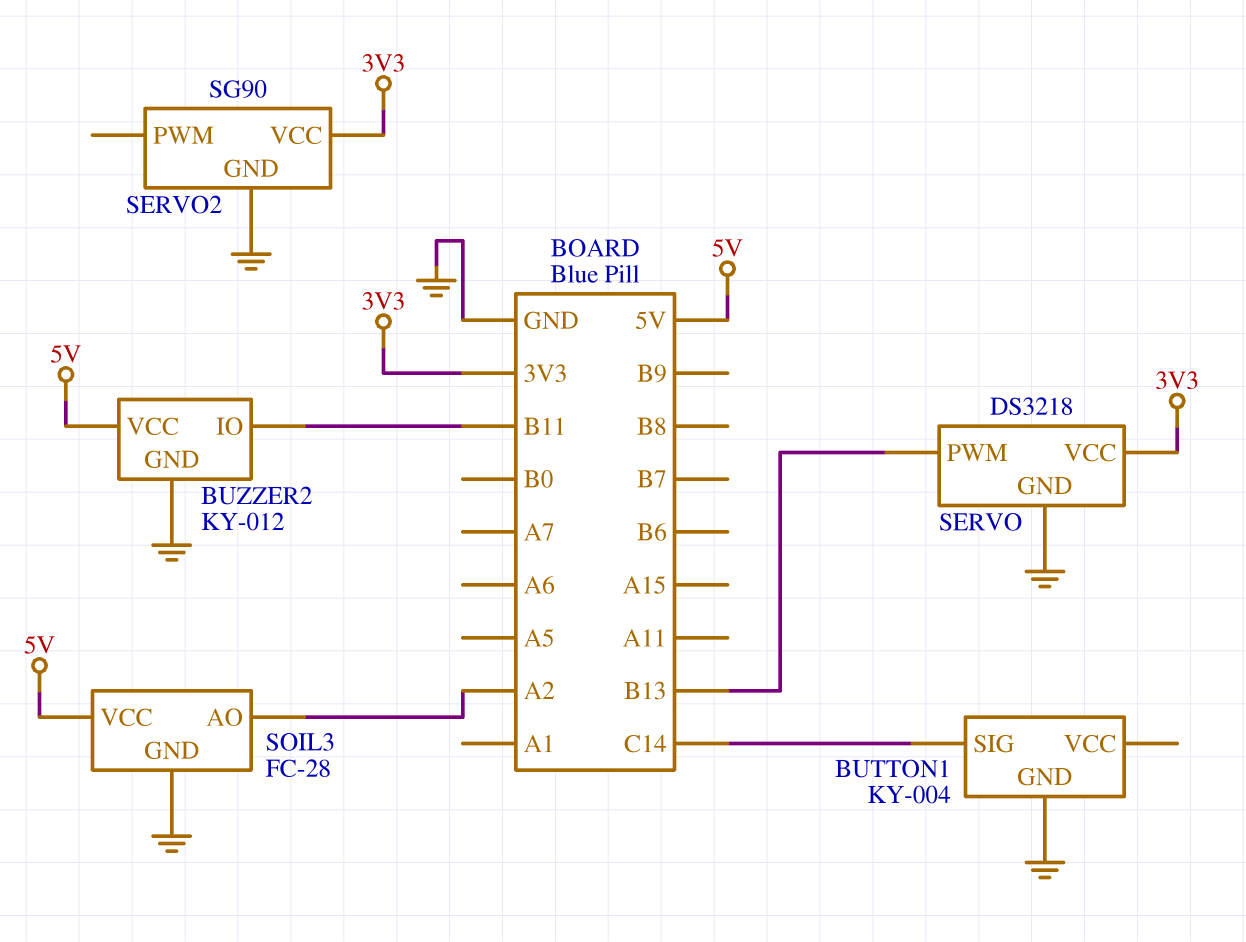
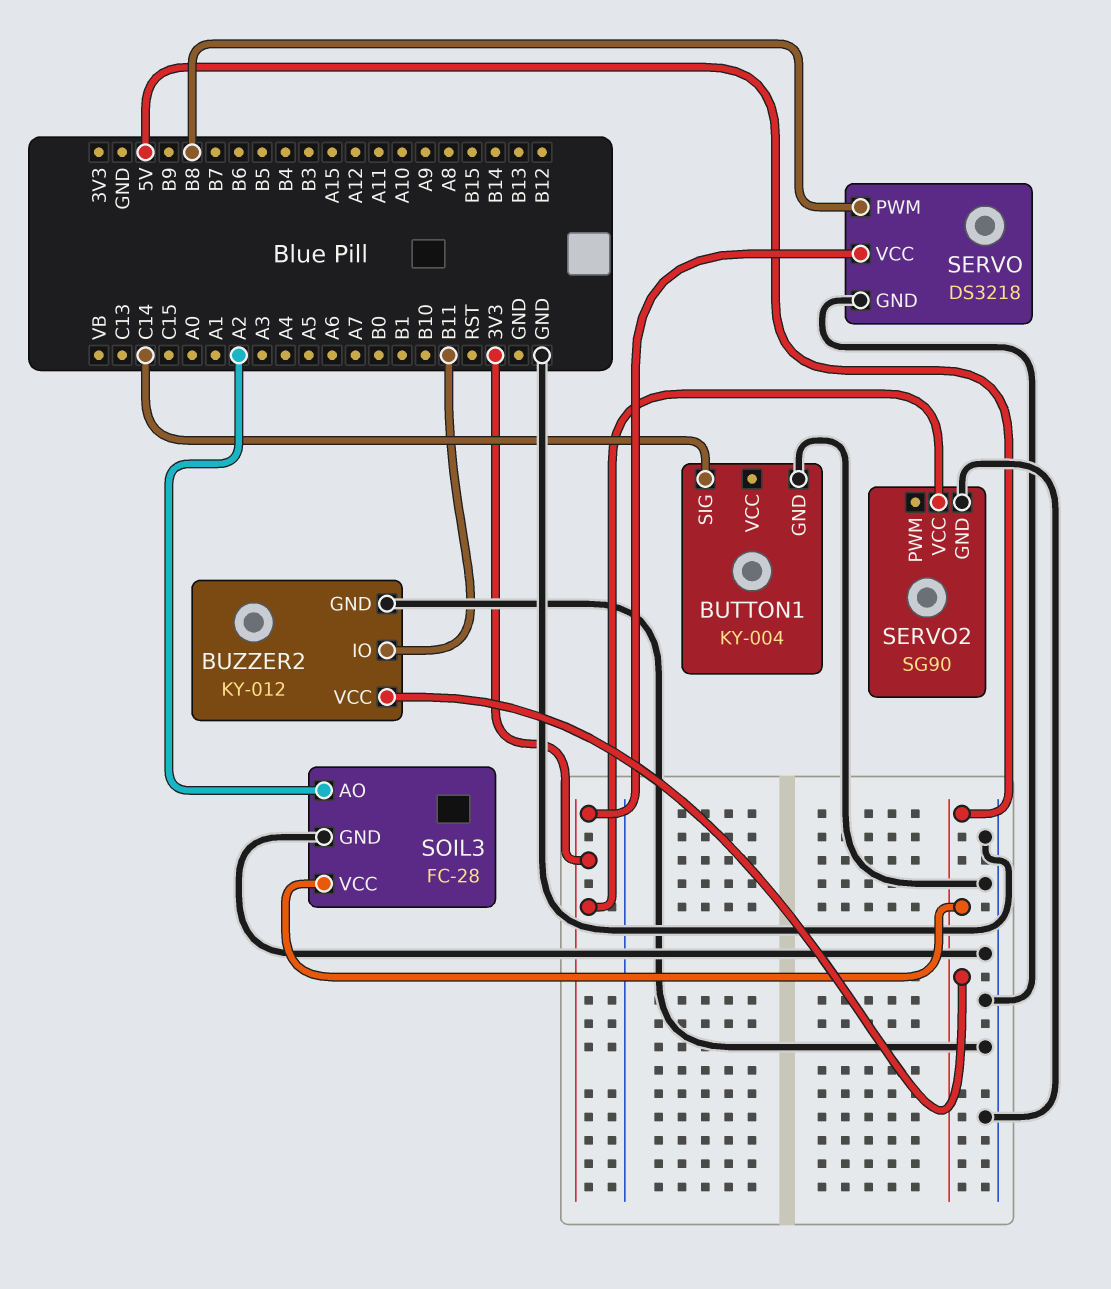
SERVO pin PWM: B13 -> B8

